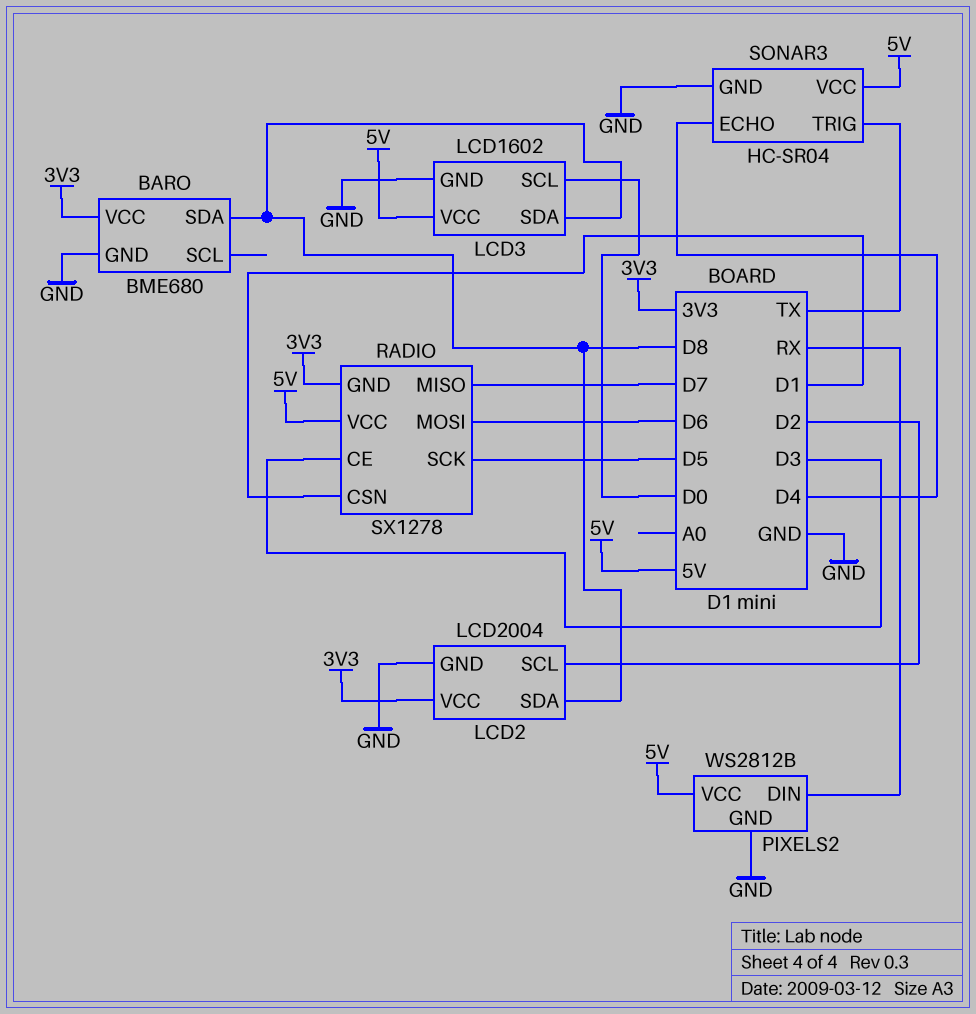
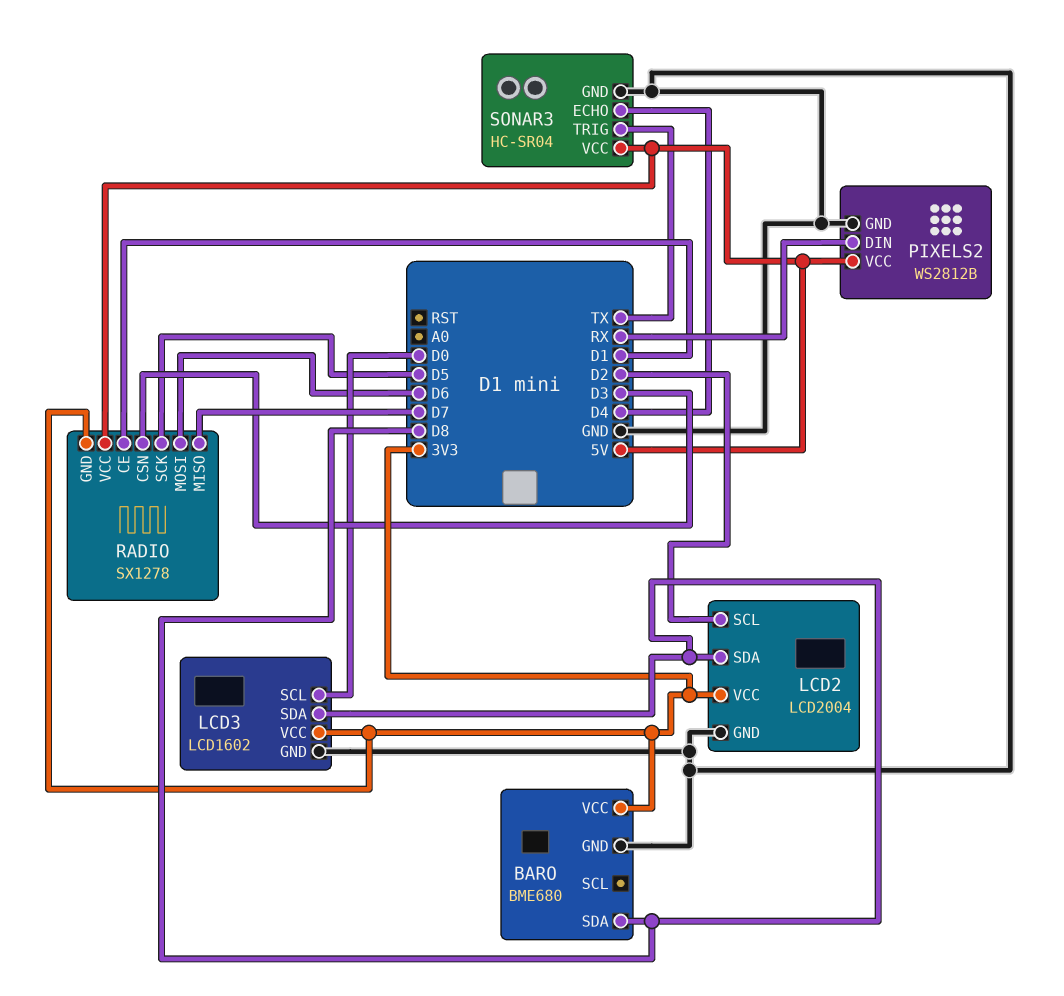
LCD3 pin VCC: 5V -> 3V3
RADIO pin CE: D3 -> D1
RADIO pin CSN: D1 -> D3

